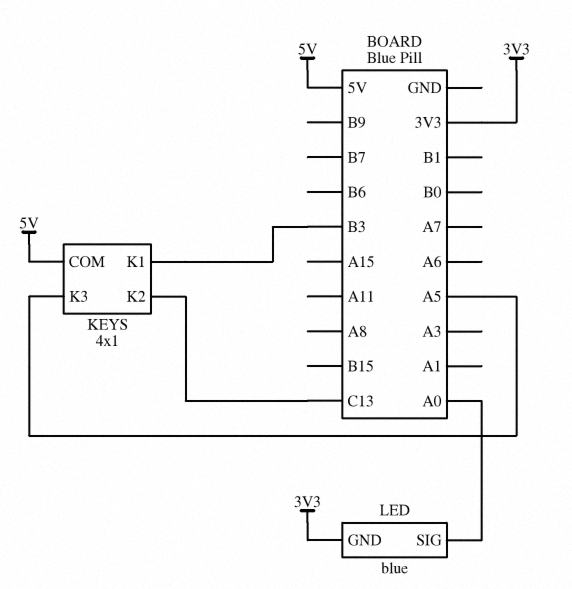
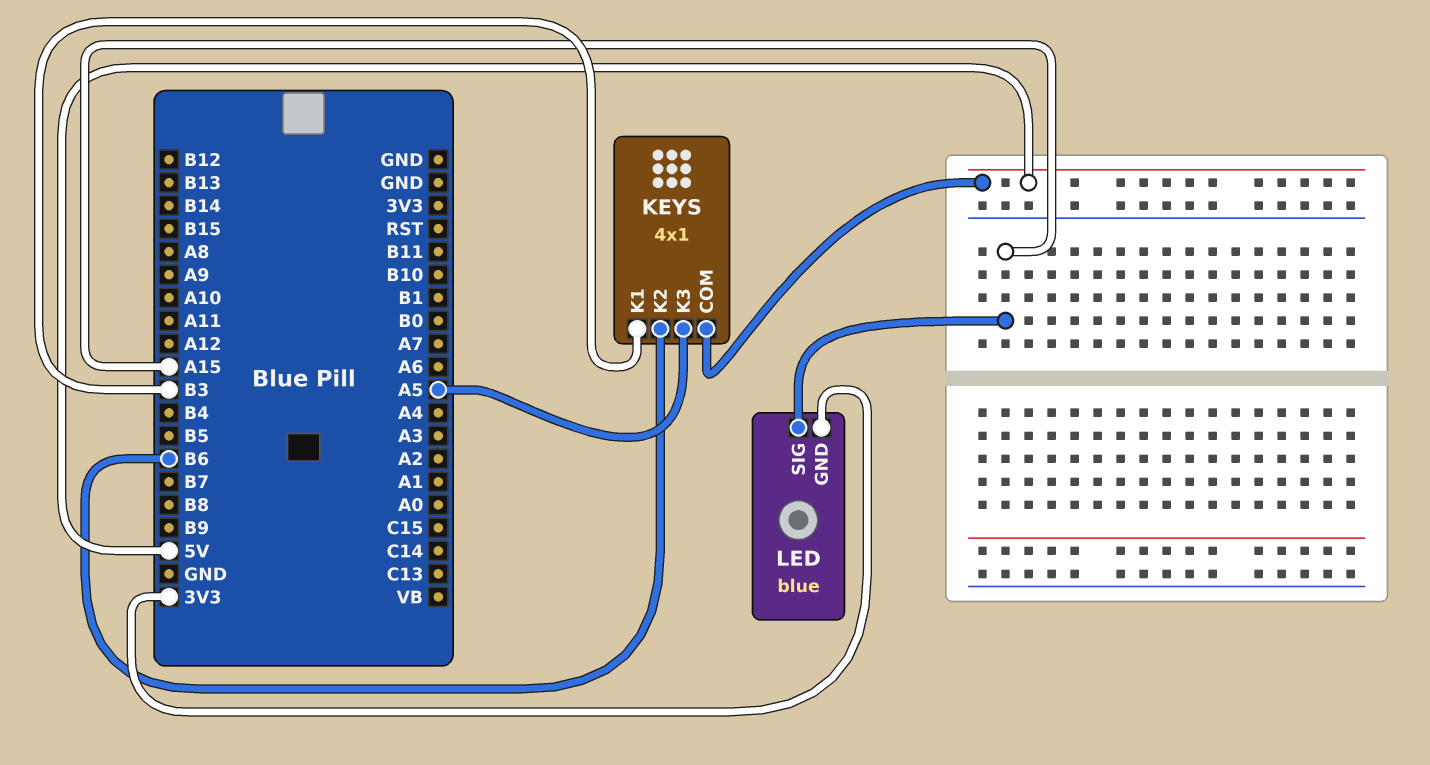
KEYS pin K2: C13 -> B6
LED pin SIG: A0 -> A15

